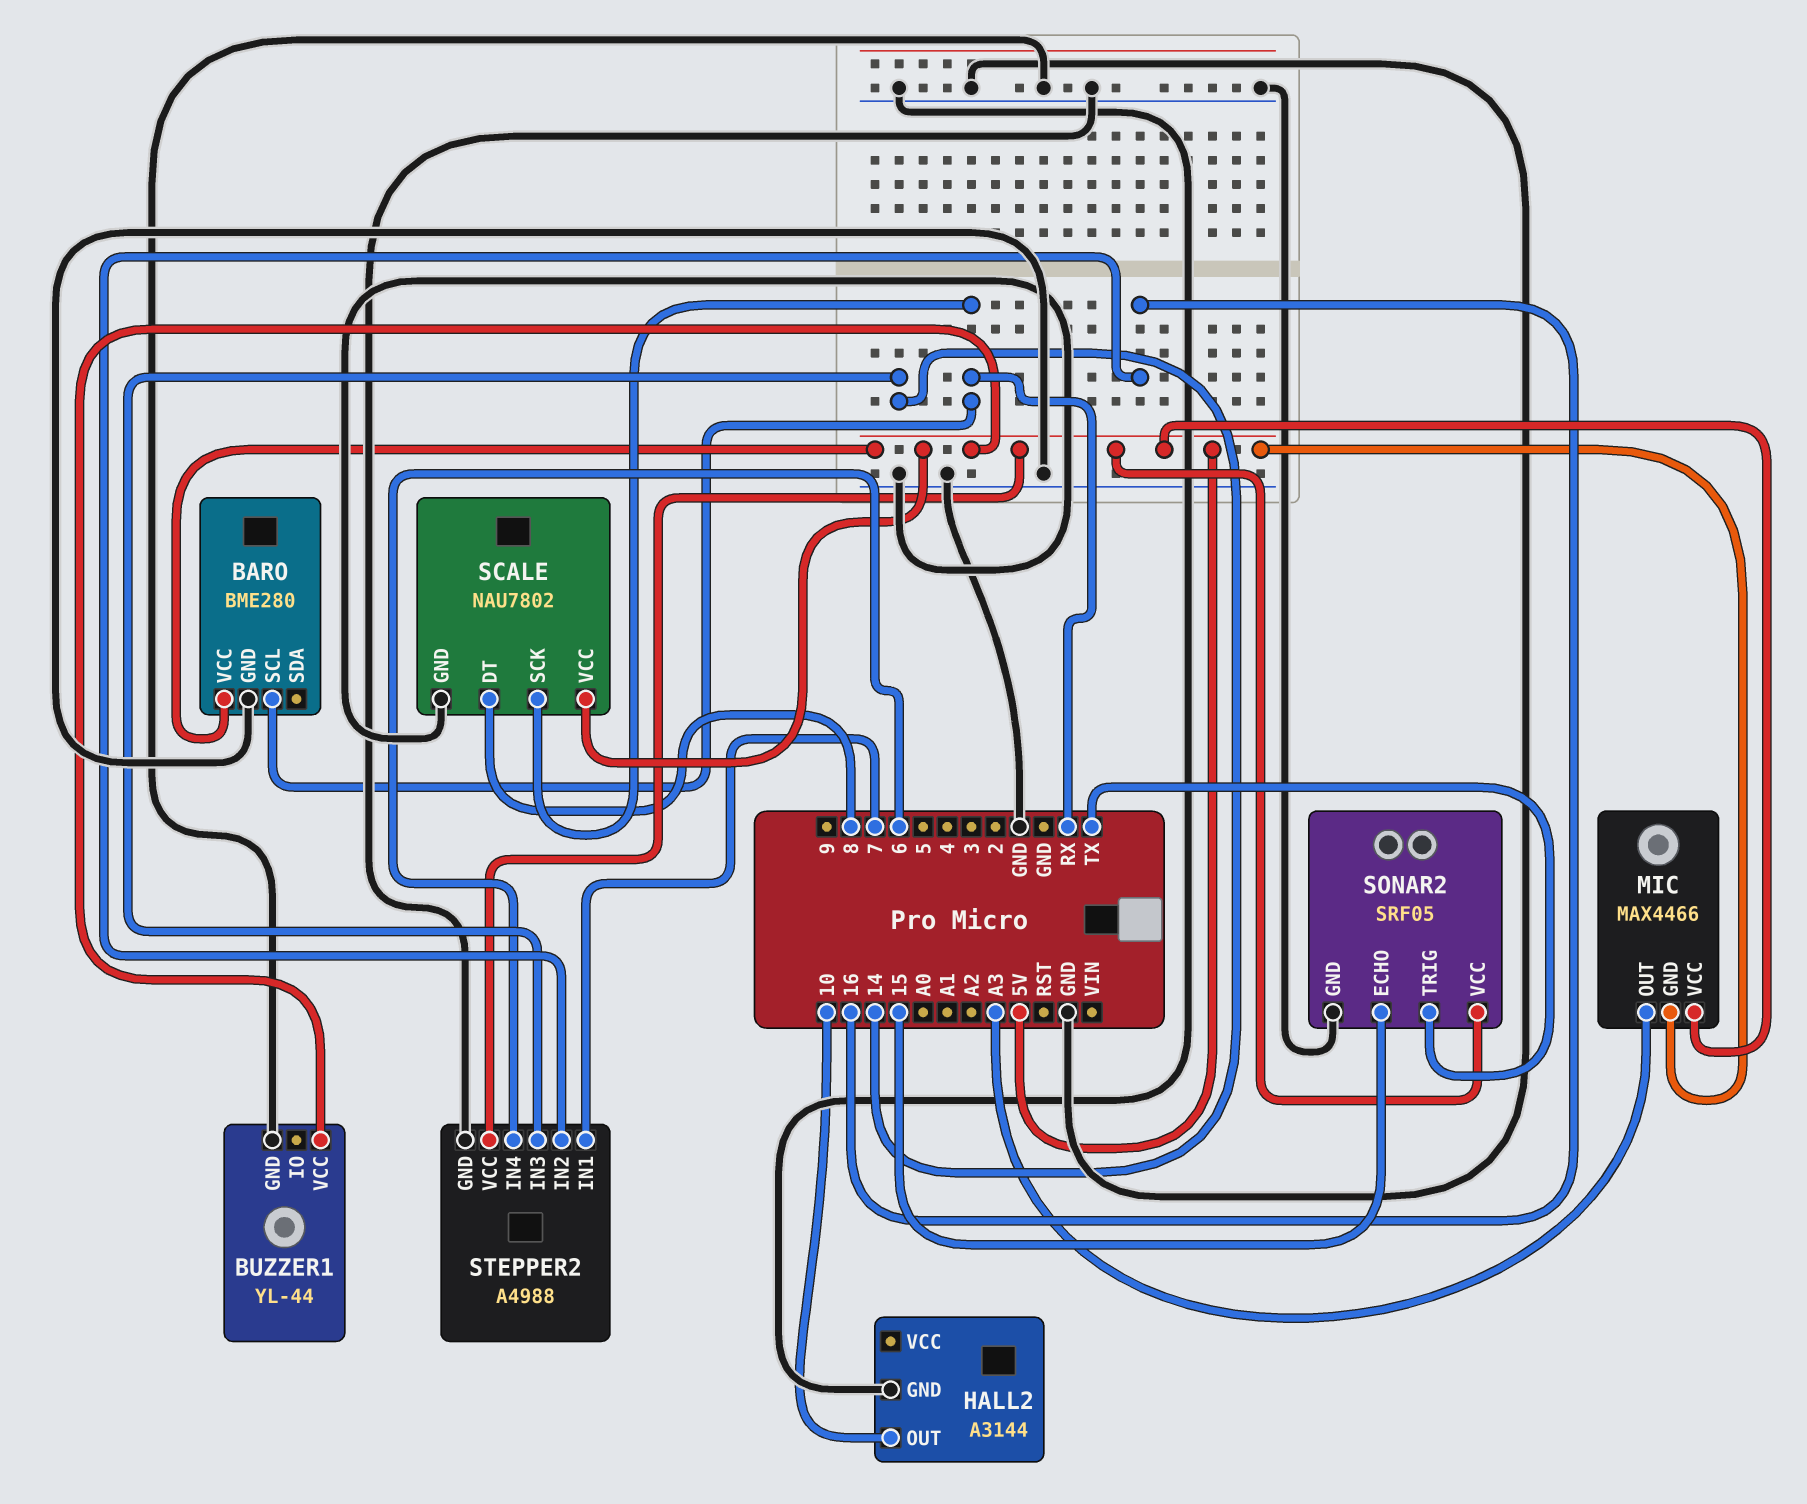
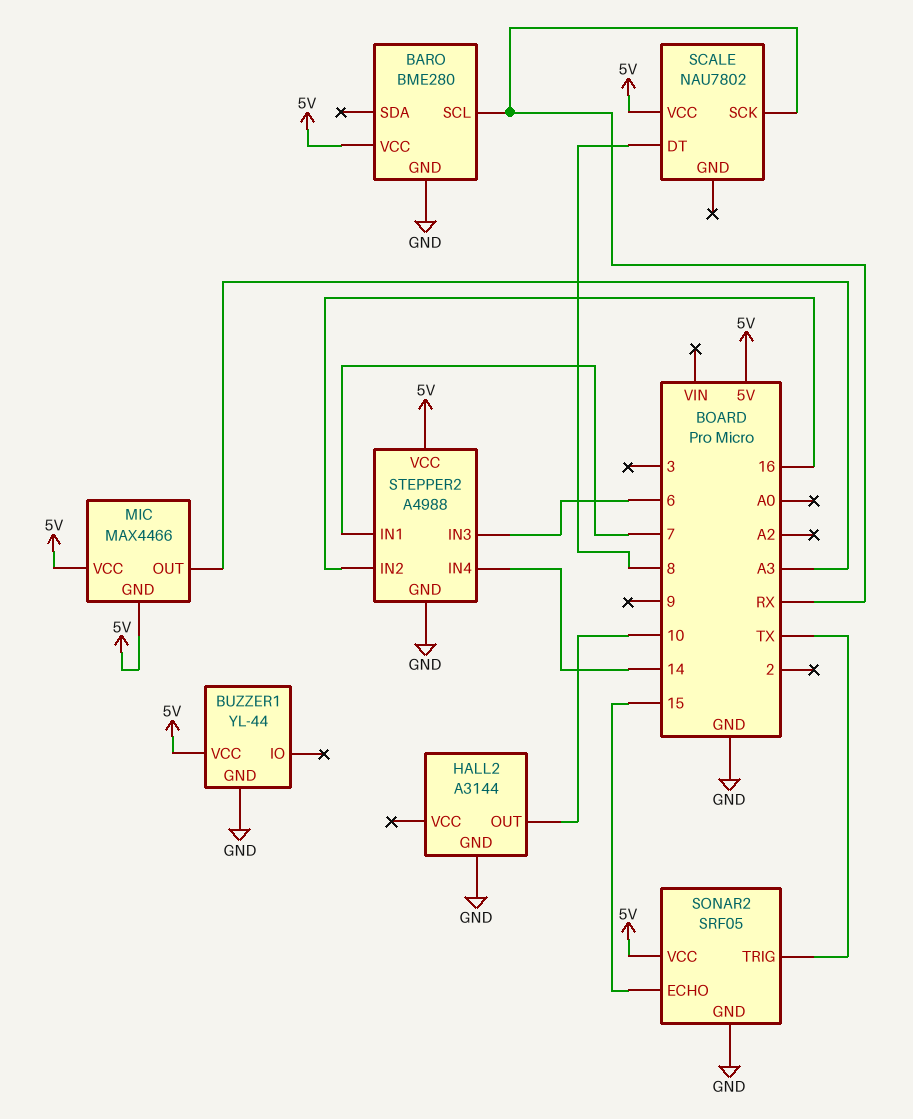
SCALE pin GND: GND -> none
STEPPER2 pin IN3: 14 -> 6
STEPPER2 pin IN4: 6 -> 14

